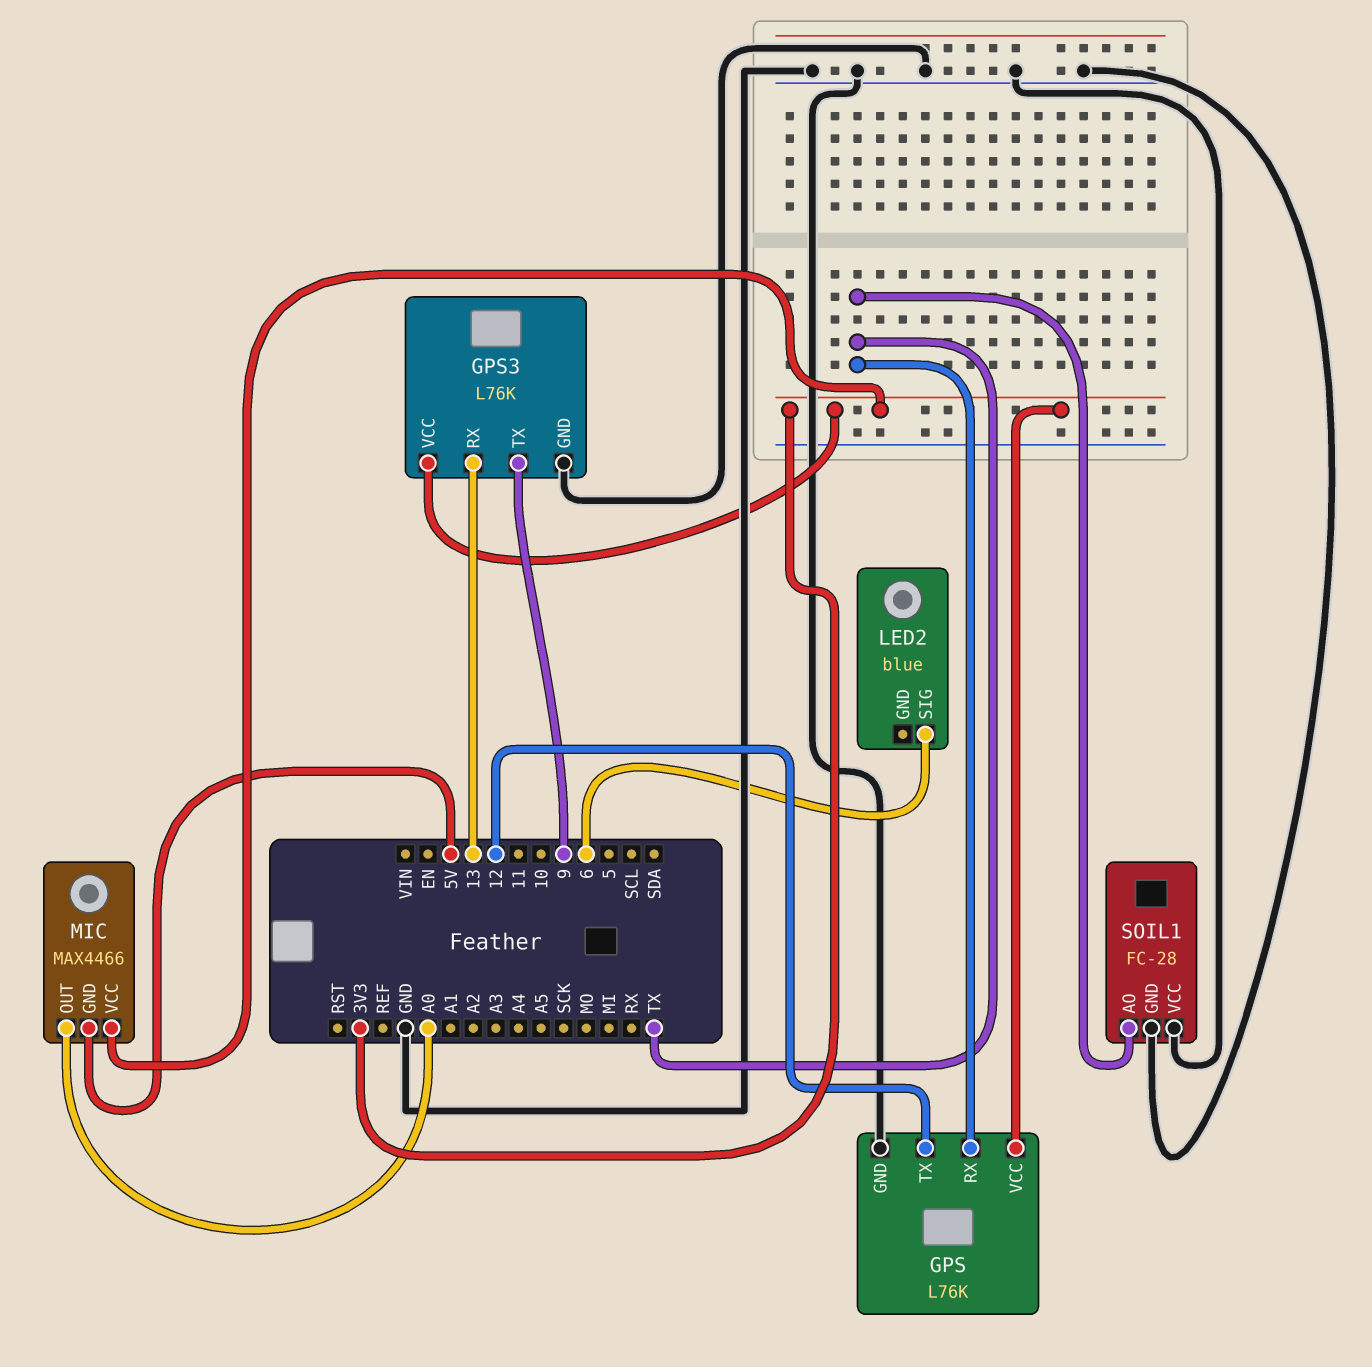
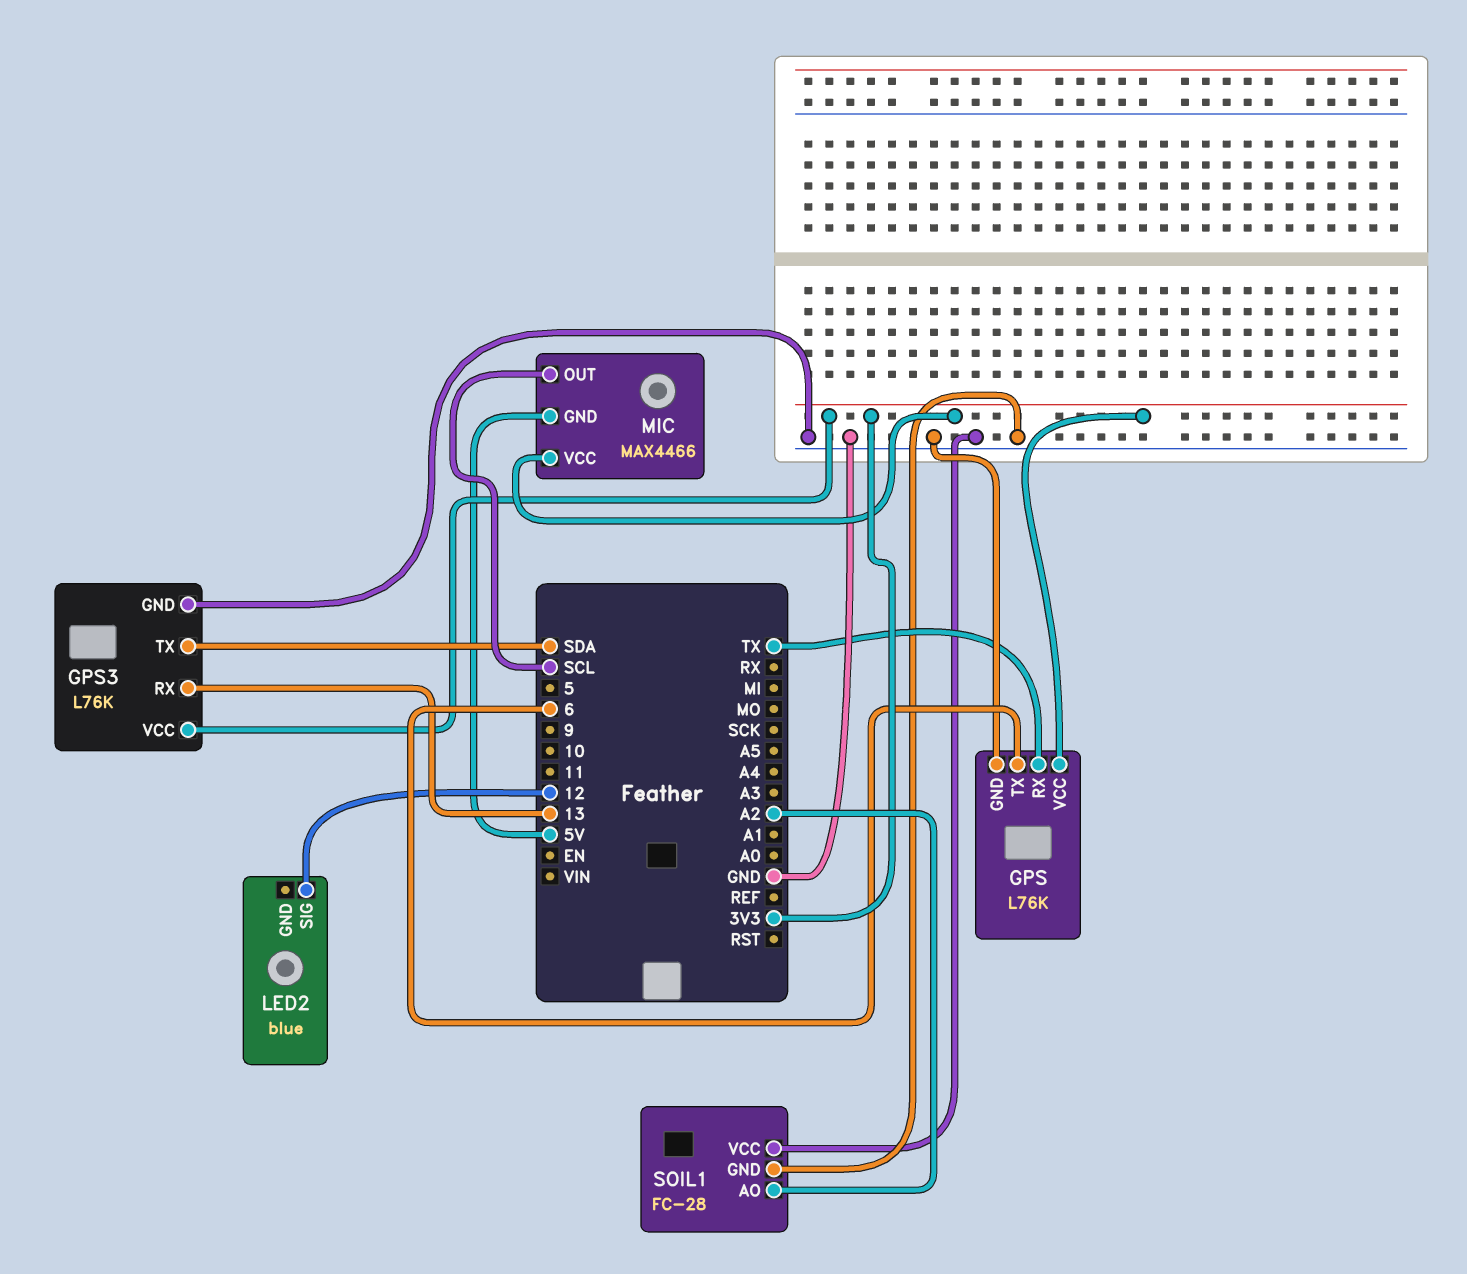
GPS pin TX: 12 -> 6
GPS3 pin TX: 9 -> SDA
LED2 pin SIG: 6 -> 12
MIC pin OUT: A0 -> SCL
SOIL1 pin AO: TX -> A2

